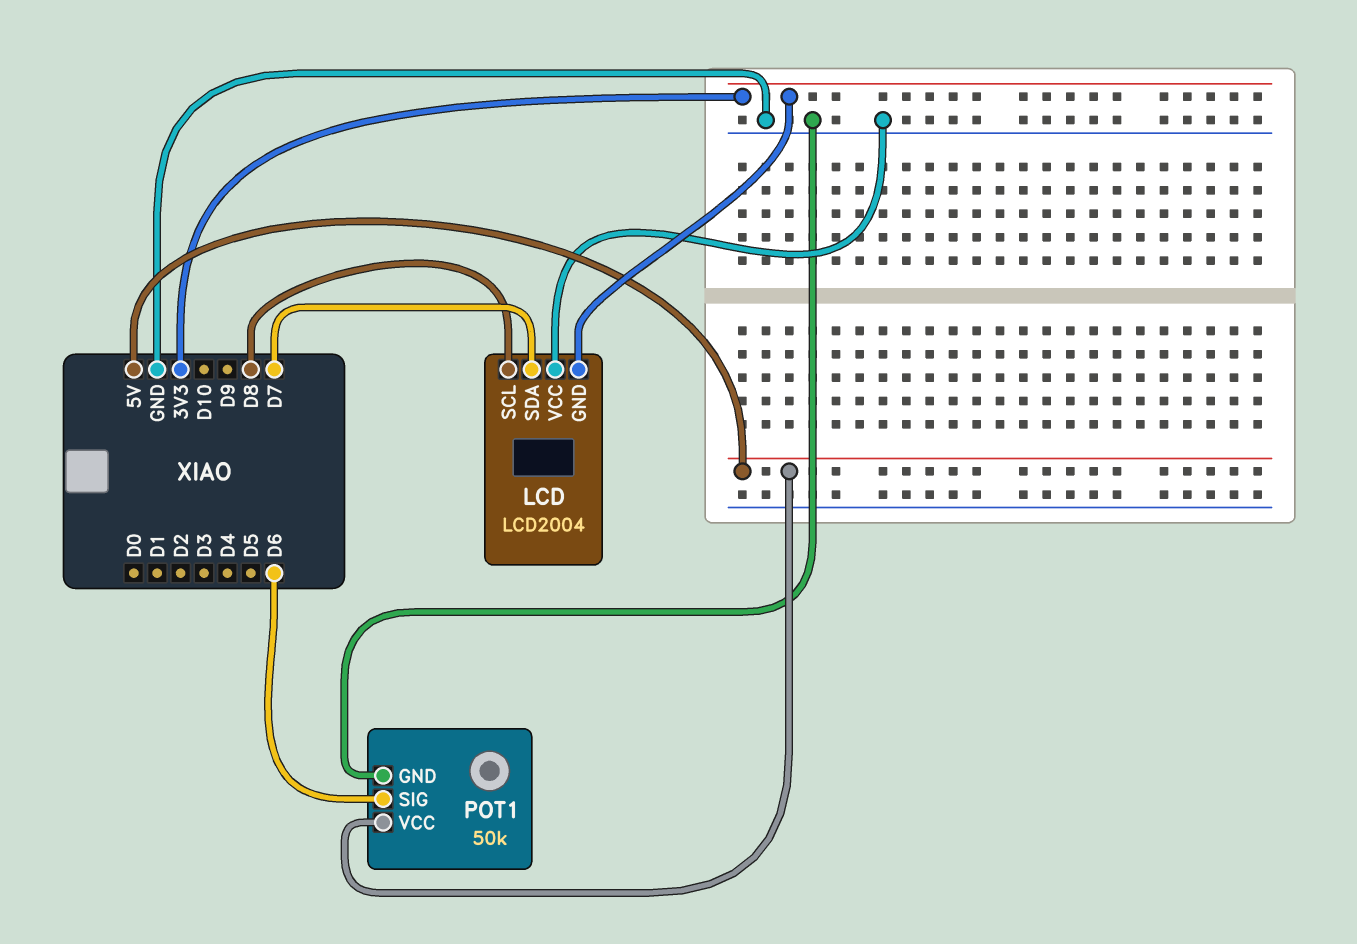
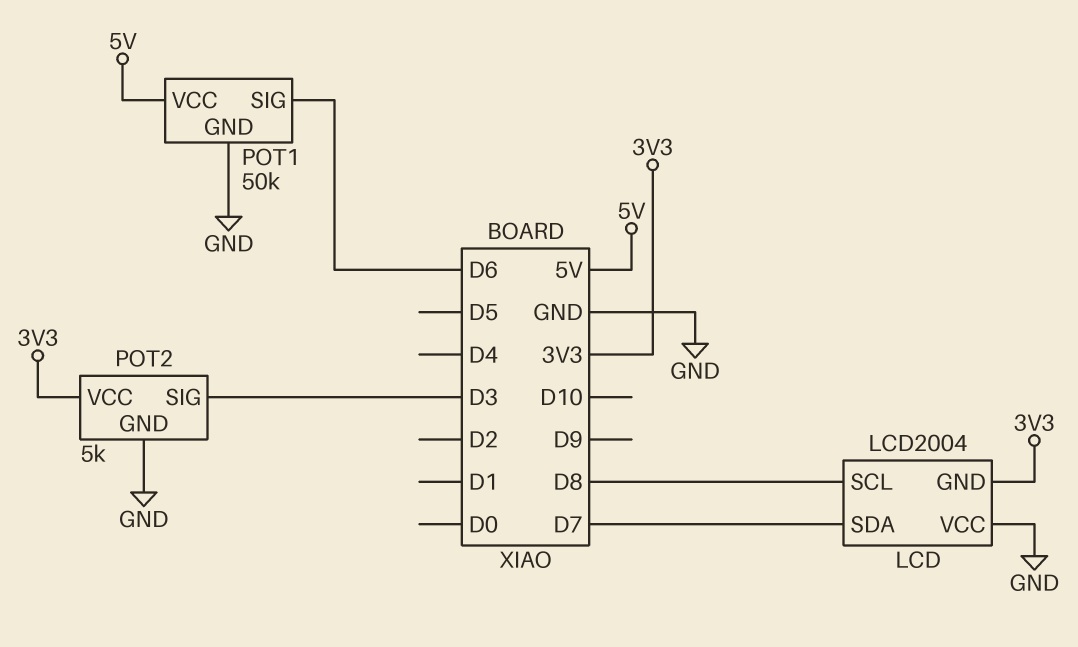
POT2: none -> 5k
POT2 pin GND: none -> GND
POT2 pin SIG: none -> D3
POT2 pin VCC: none -> 3V3

